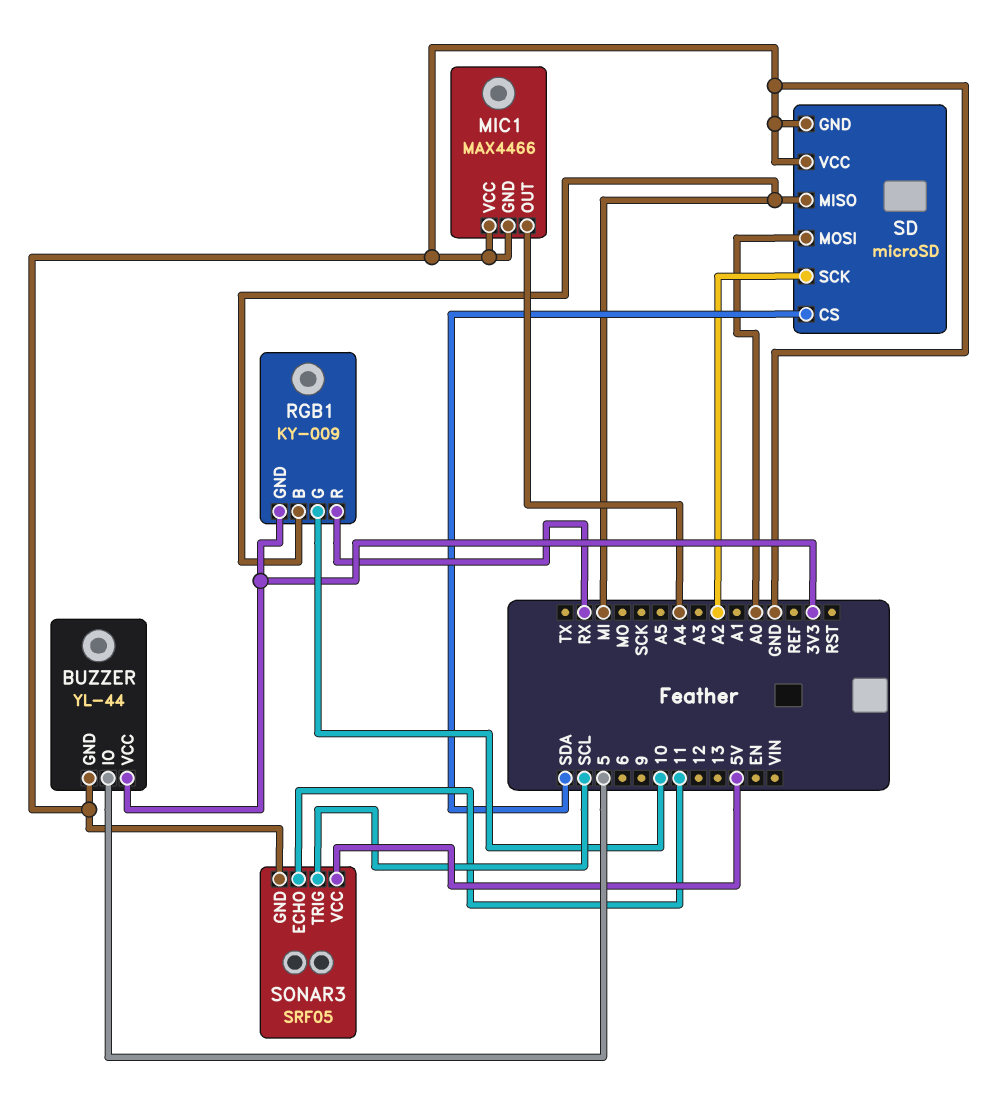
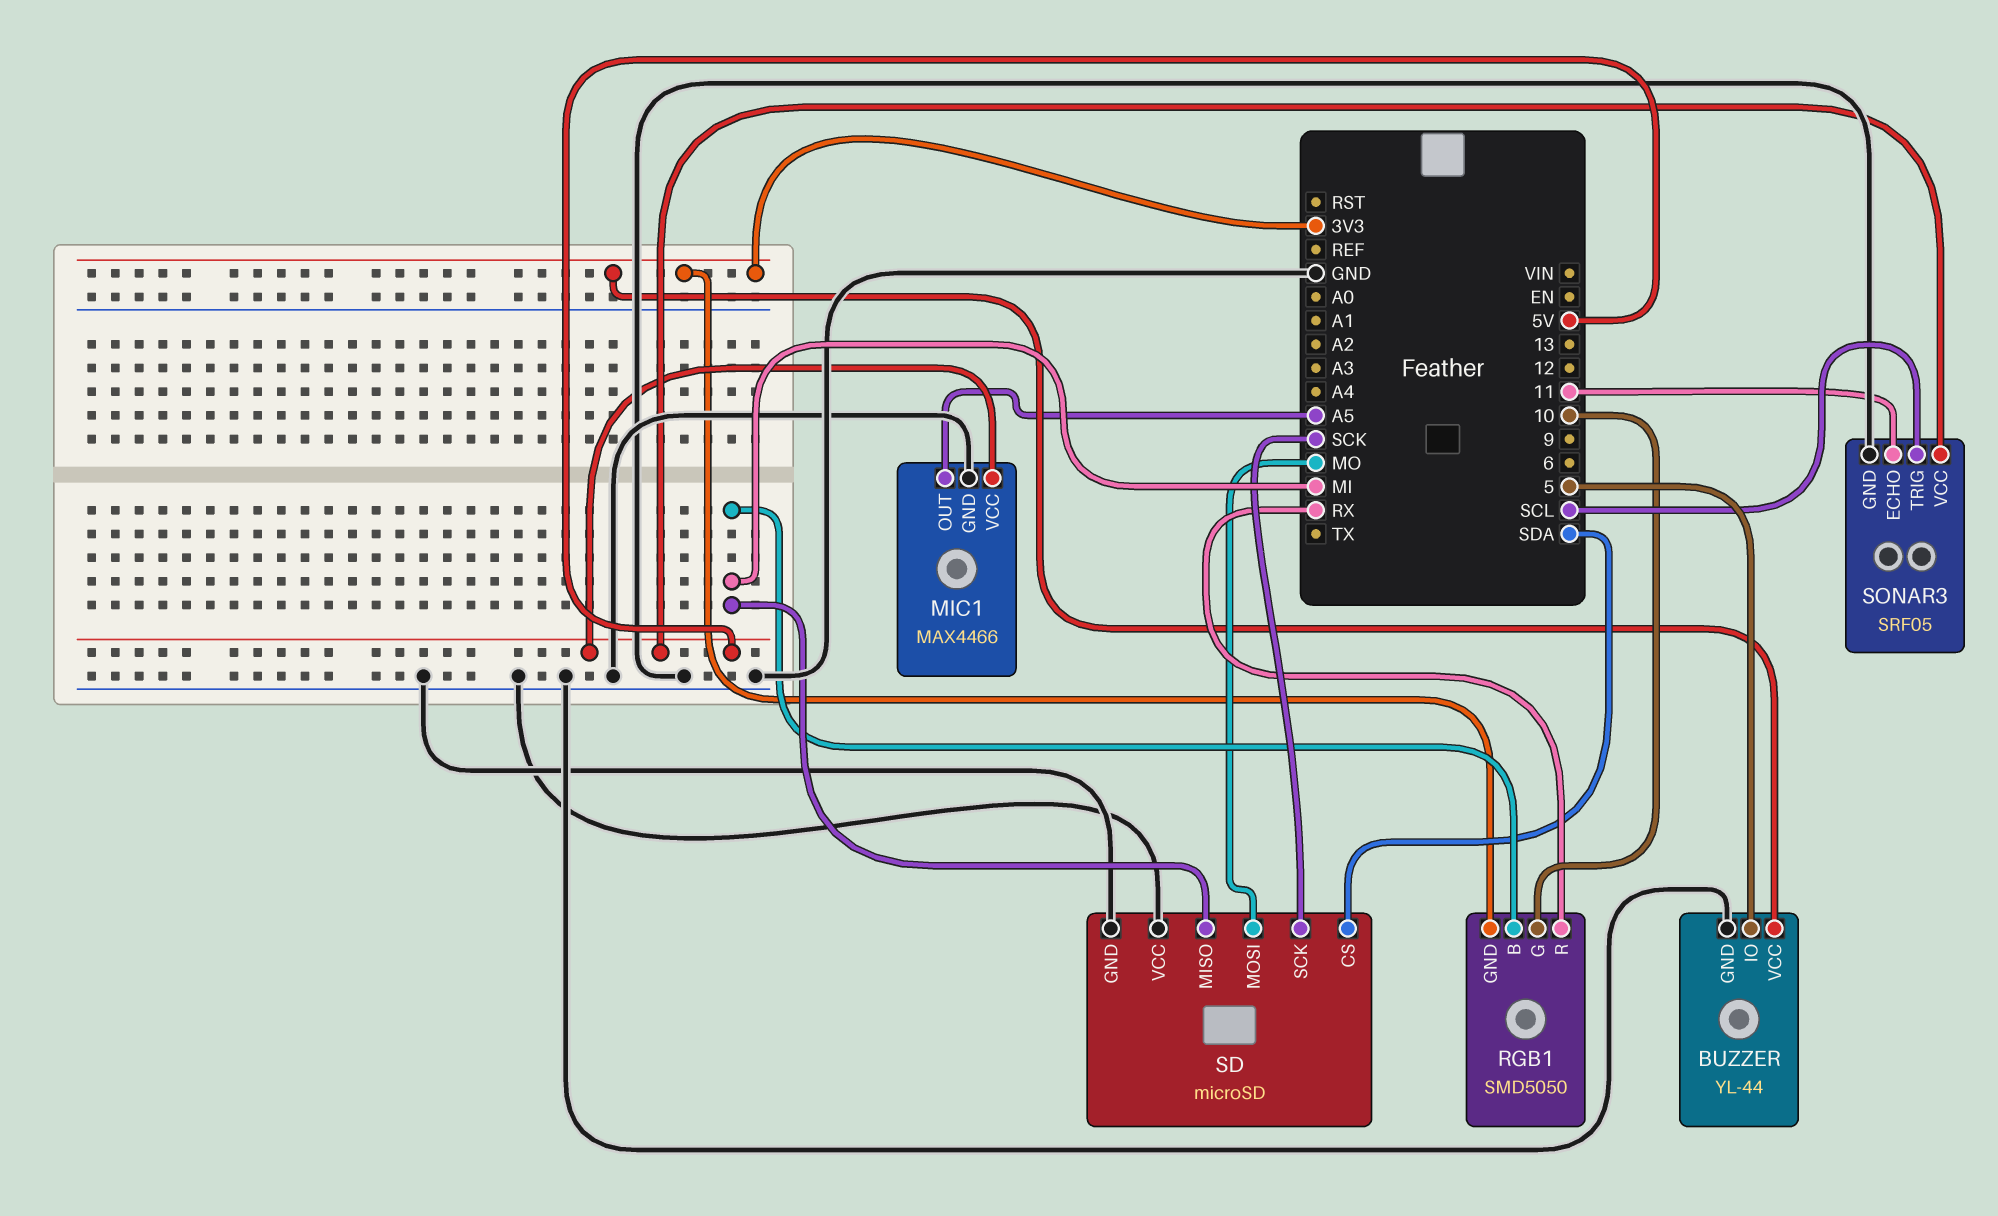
MIC1 pin OUT: A4 -> A5
MIC1 pin VCC: GND -> 5V
RGB1: KY-009 -> SMD5050
SD pin MOSI: A0 -> MO
SD pin SCK: A2 -> SCK

